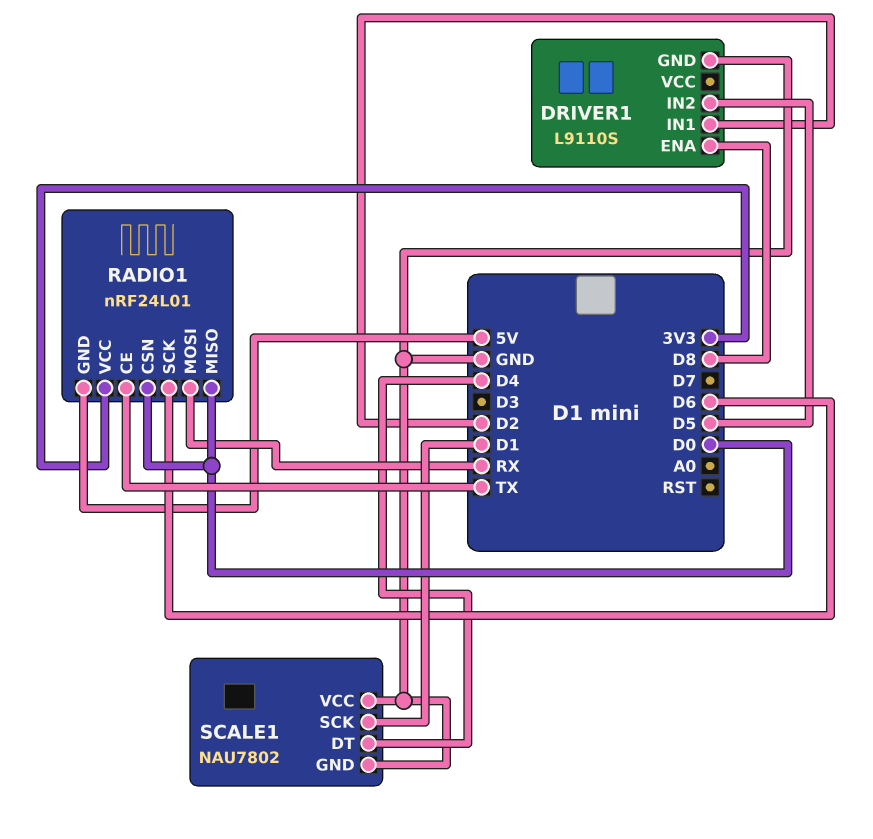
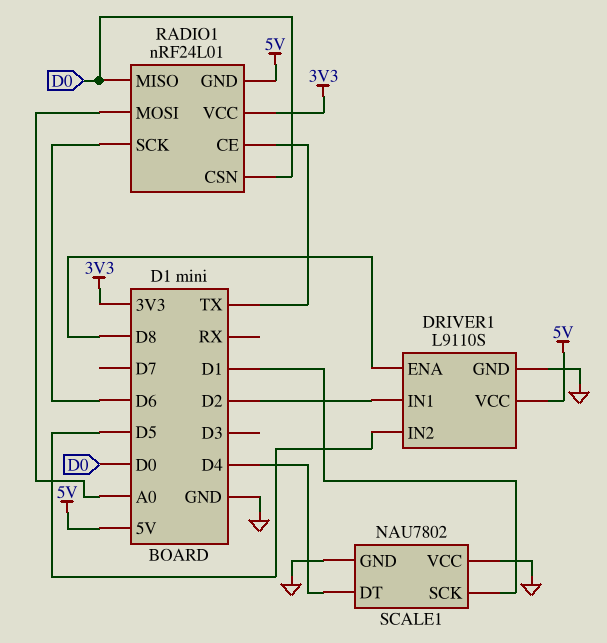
DRIVER1 pin VCC: none -> 5V
RADIO1 pin MOSI: RX -> A0

